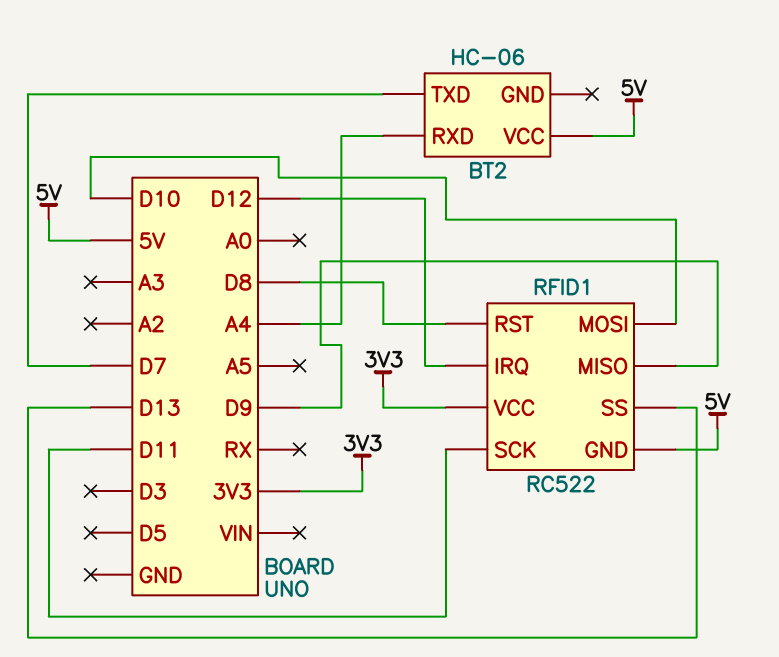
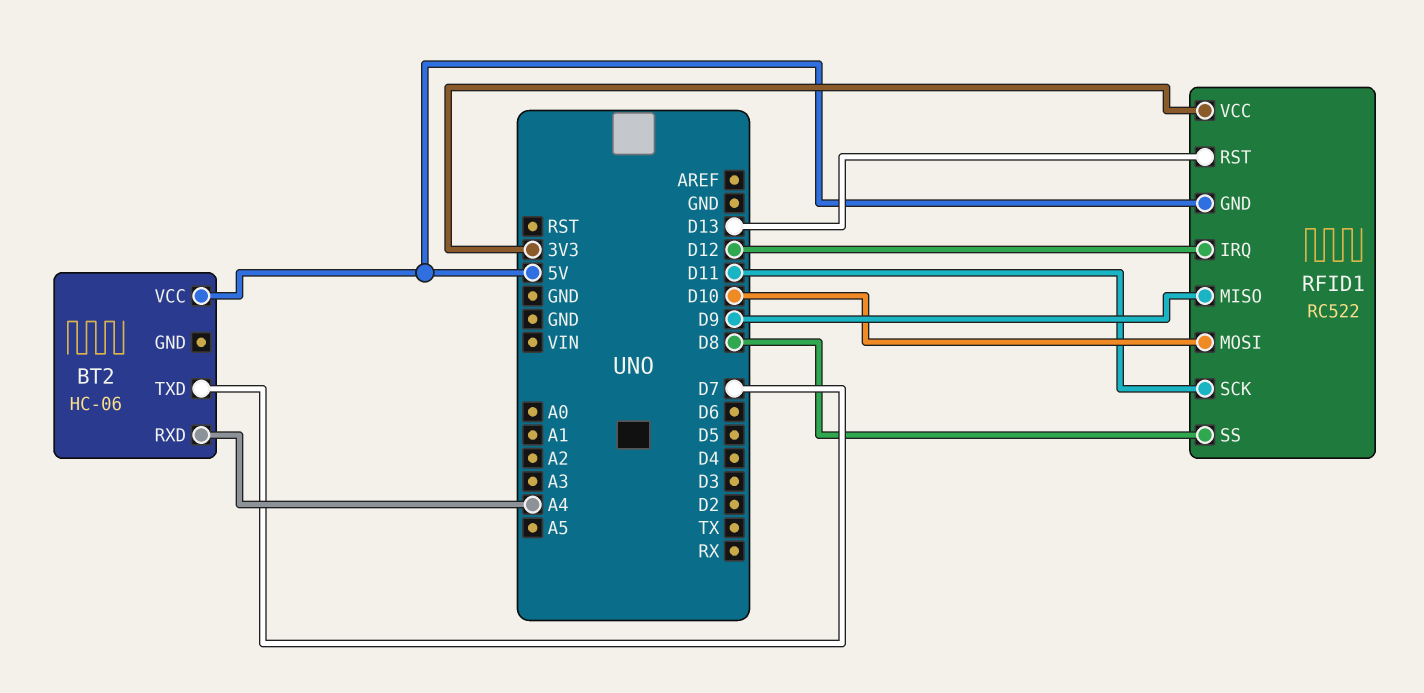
RFID1 pin RST: D8 -> D13
RFID1 pin SS: D13 -> D8

